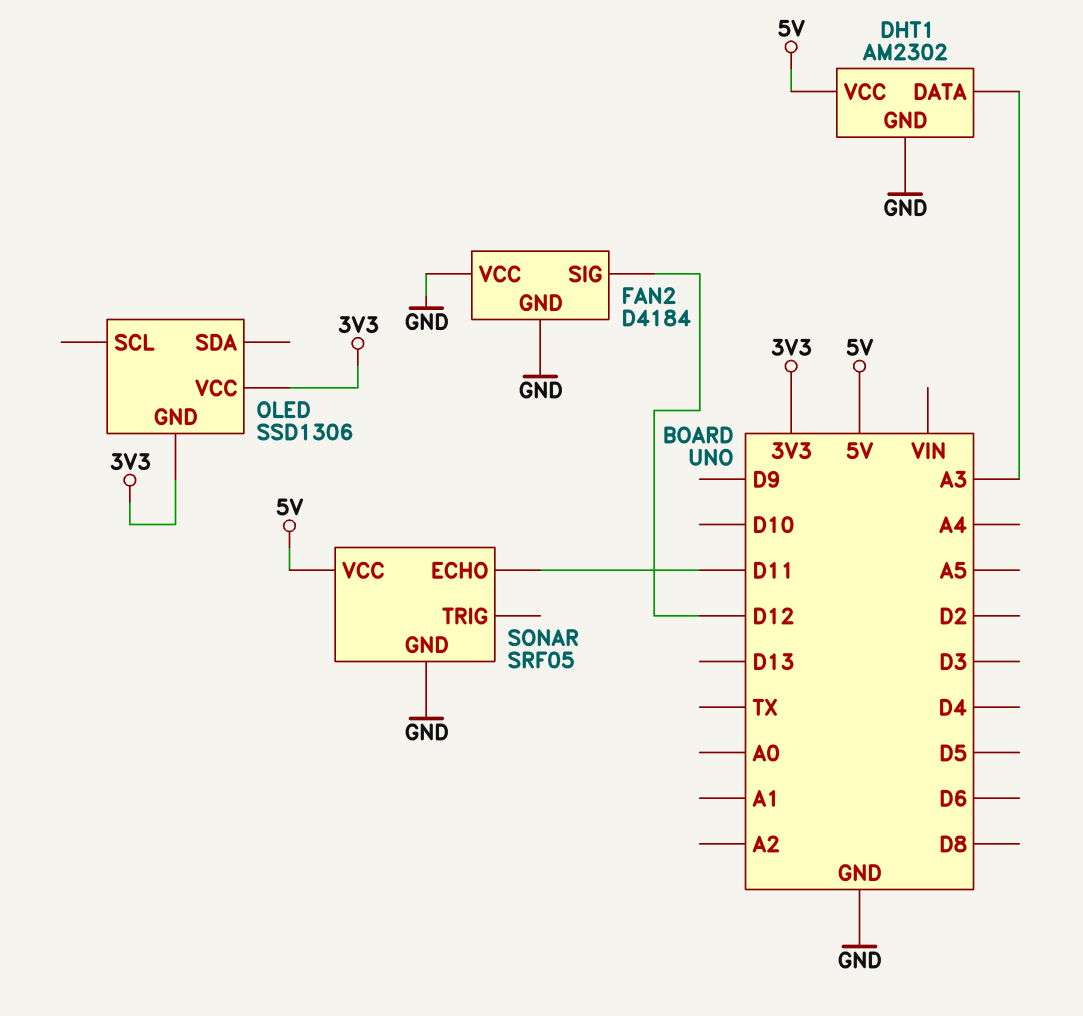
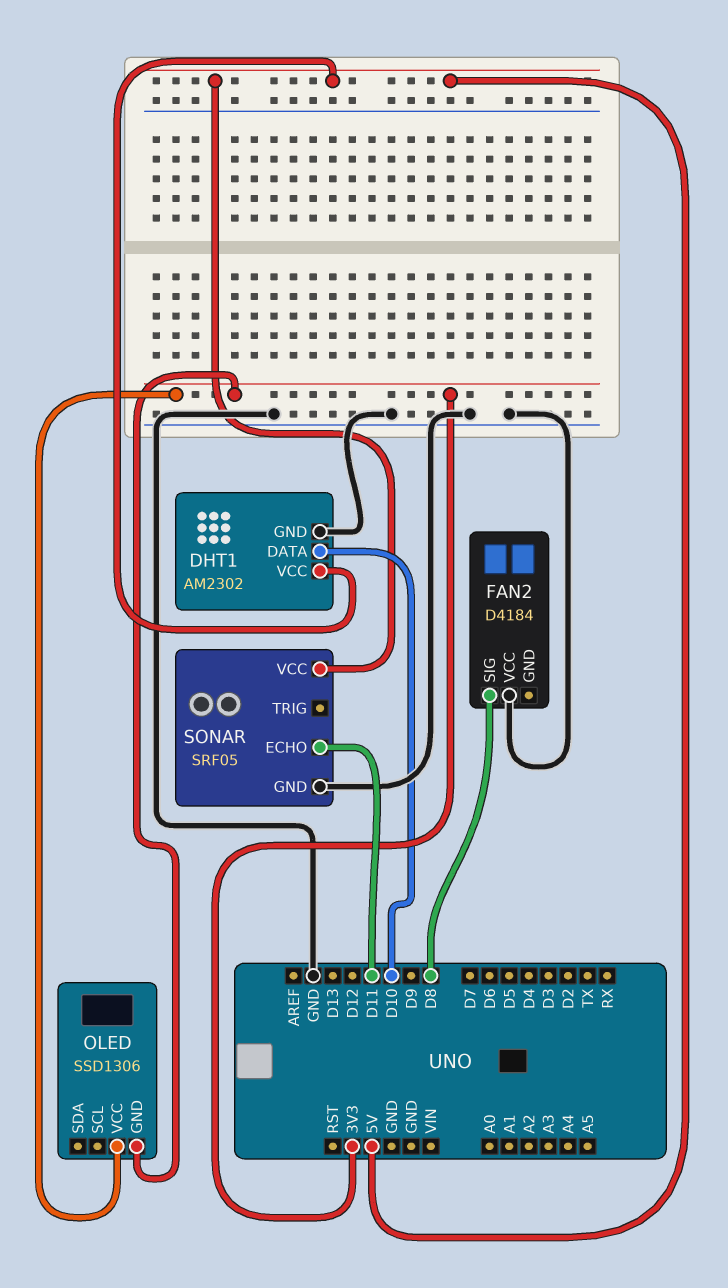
DHT1 pin DATA: A3 -> D10
FAN2 pin GND: GND -> none
FAN2 pin SIG: D12 -> D8

